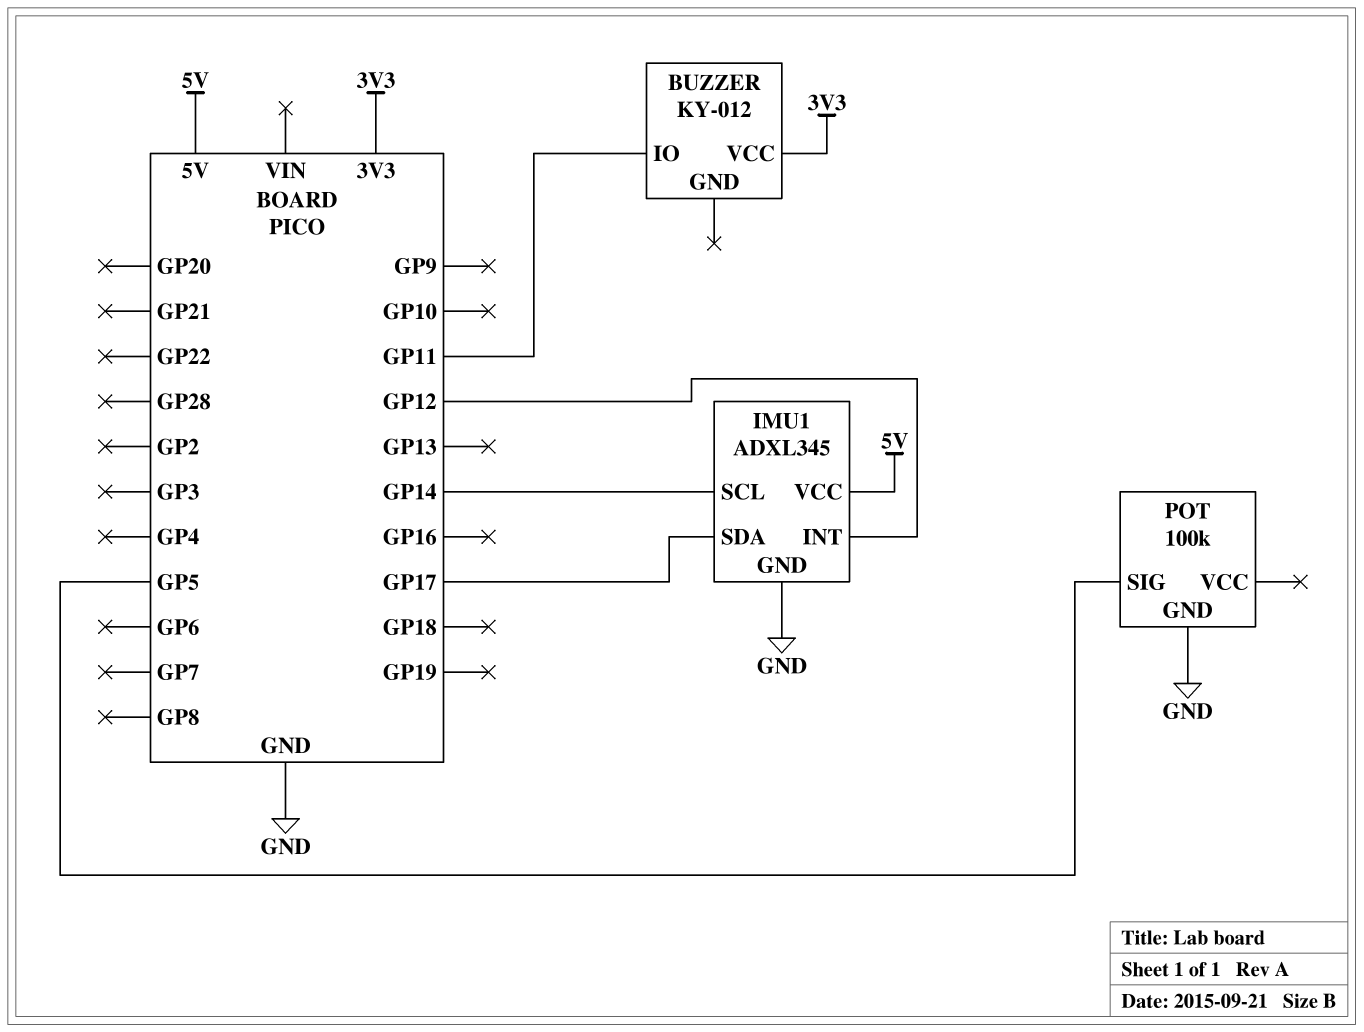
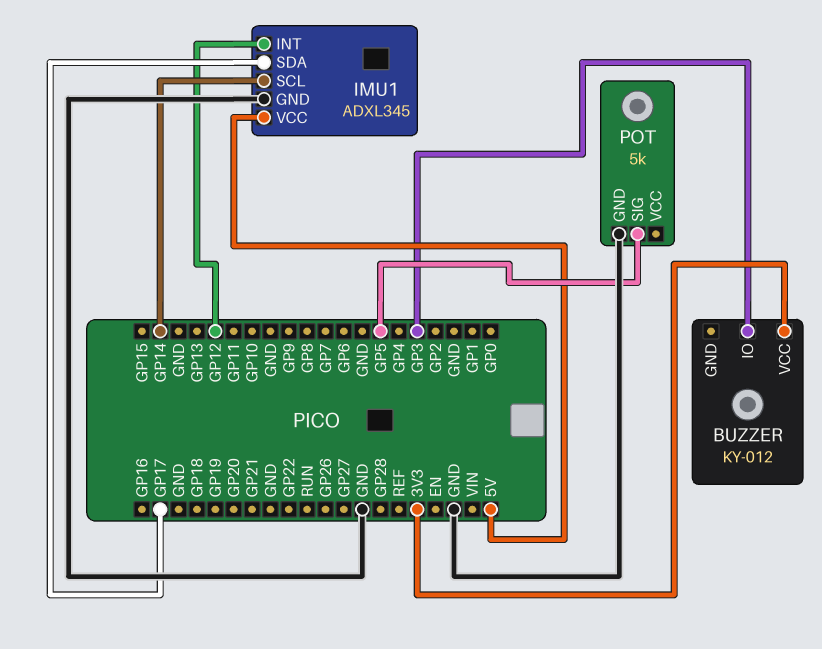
BUZZER pin IO: GP11 -> GP3
POT: 100k -> 5k

